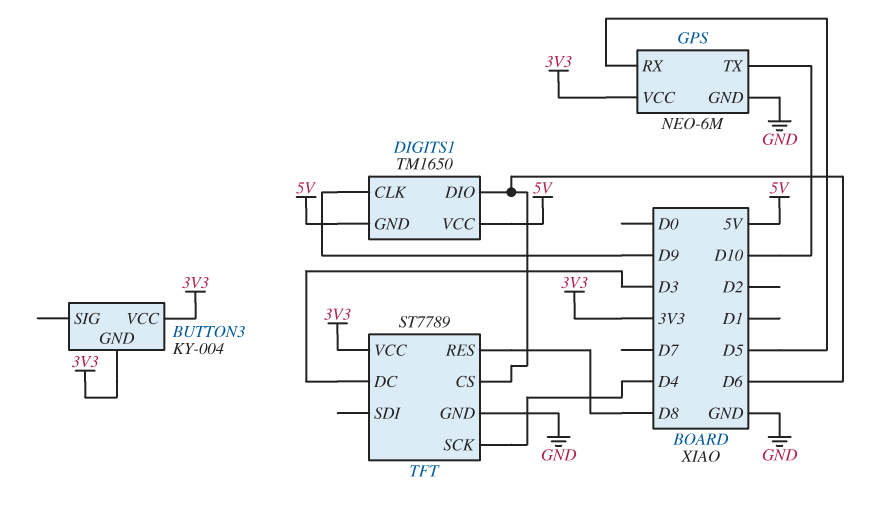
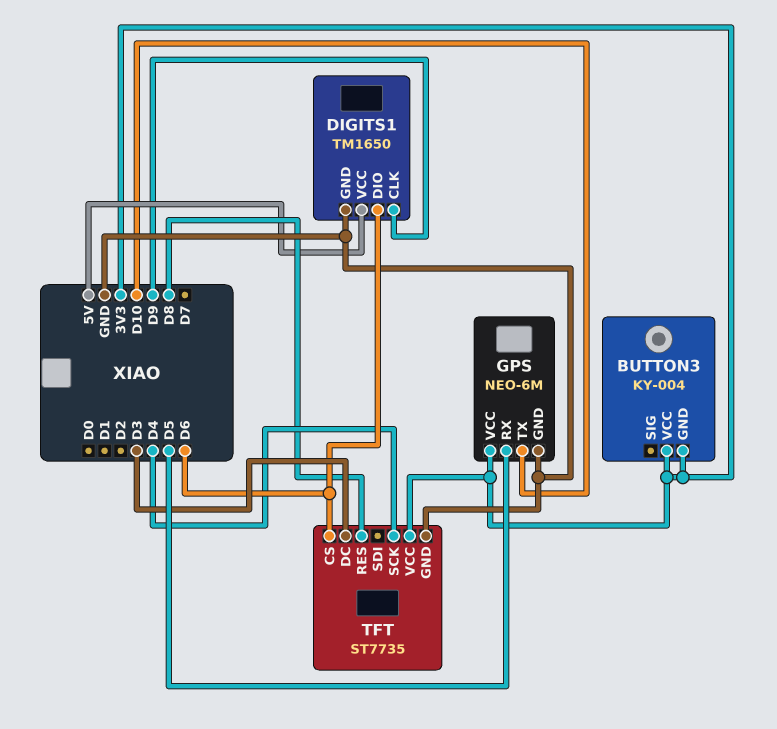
DIGITS1 pin GND: 5V -> GND
TFT: ST7789 -> ST7735

